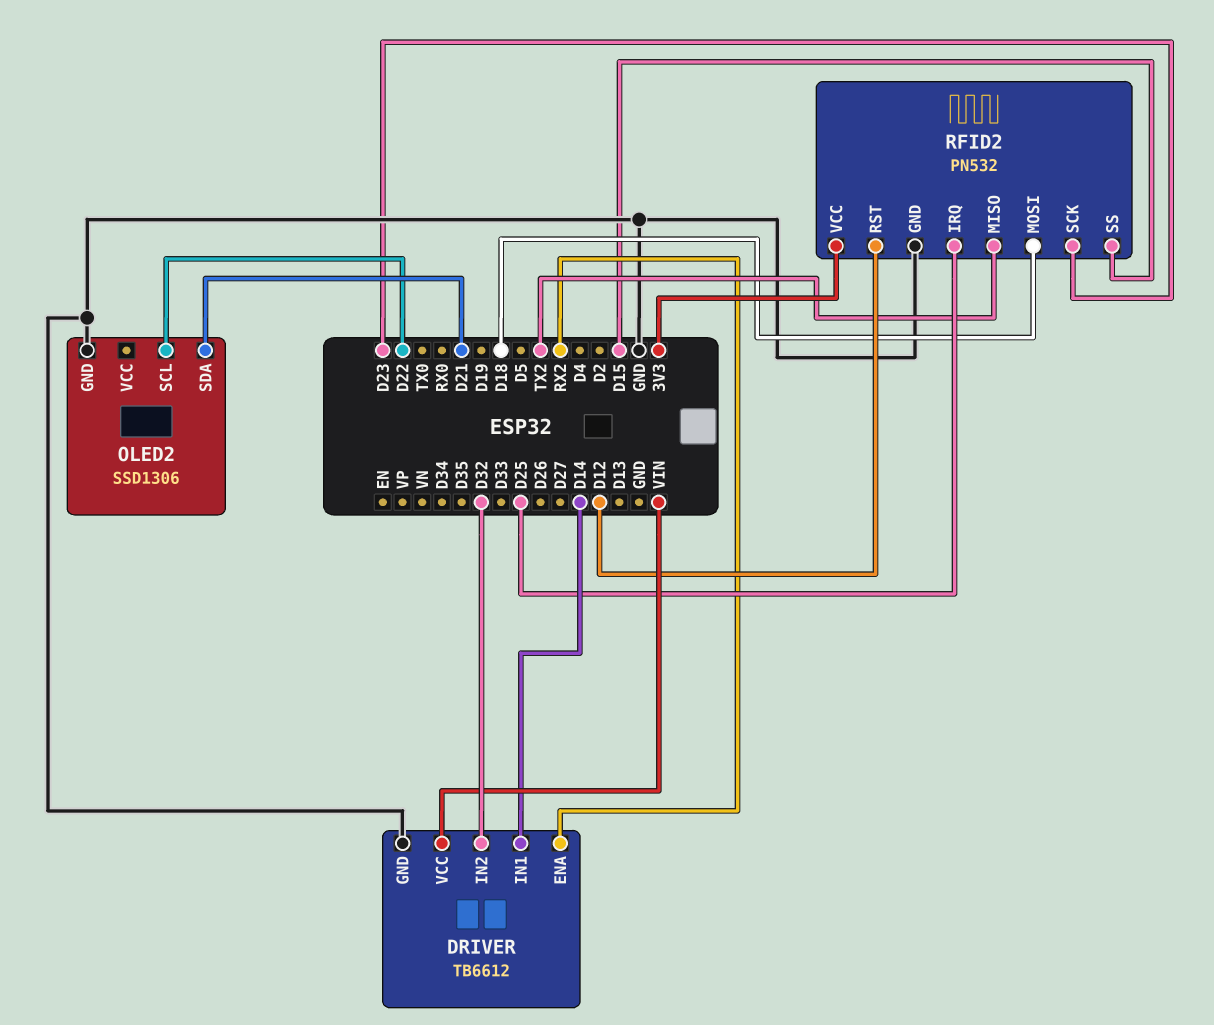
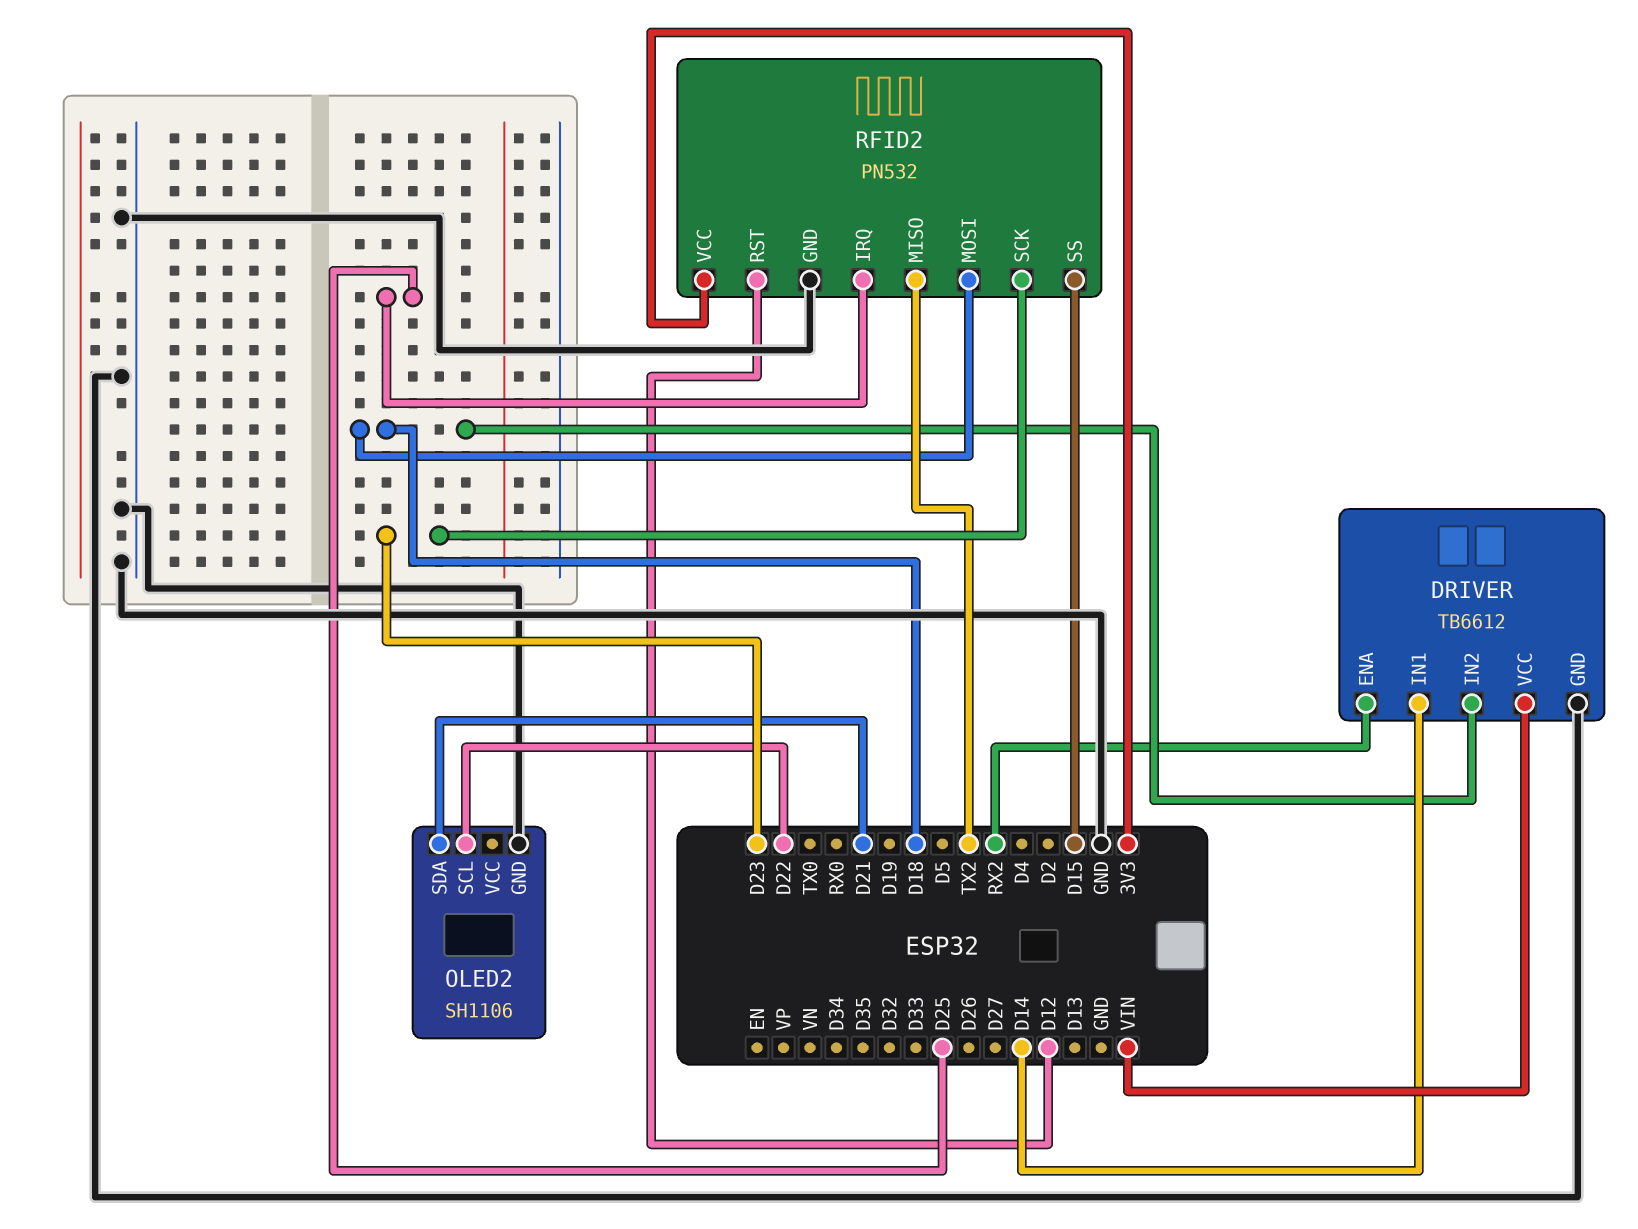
DRIVER pin IN2: D32 -> D18
OLED2: SSD1306 -> SH1106

